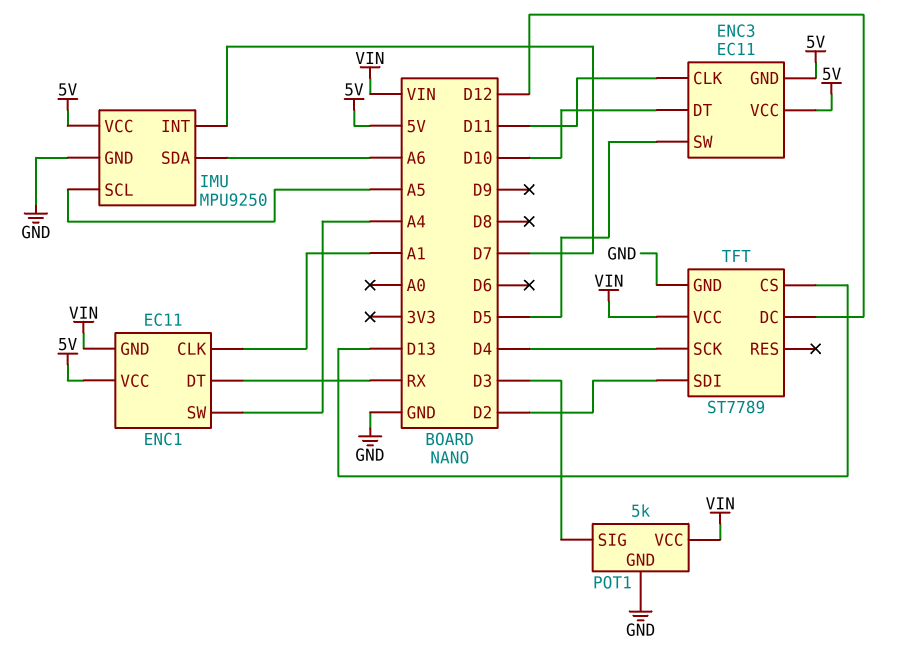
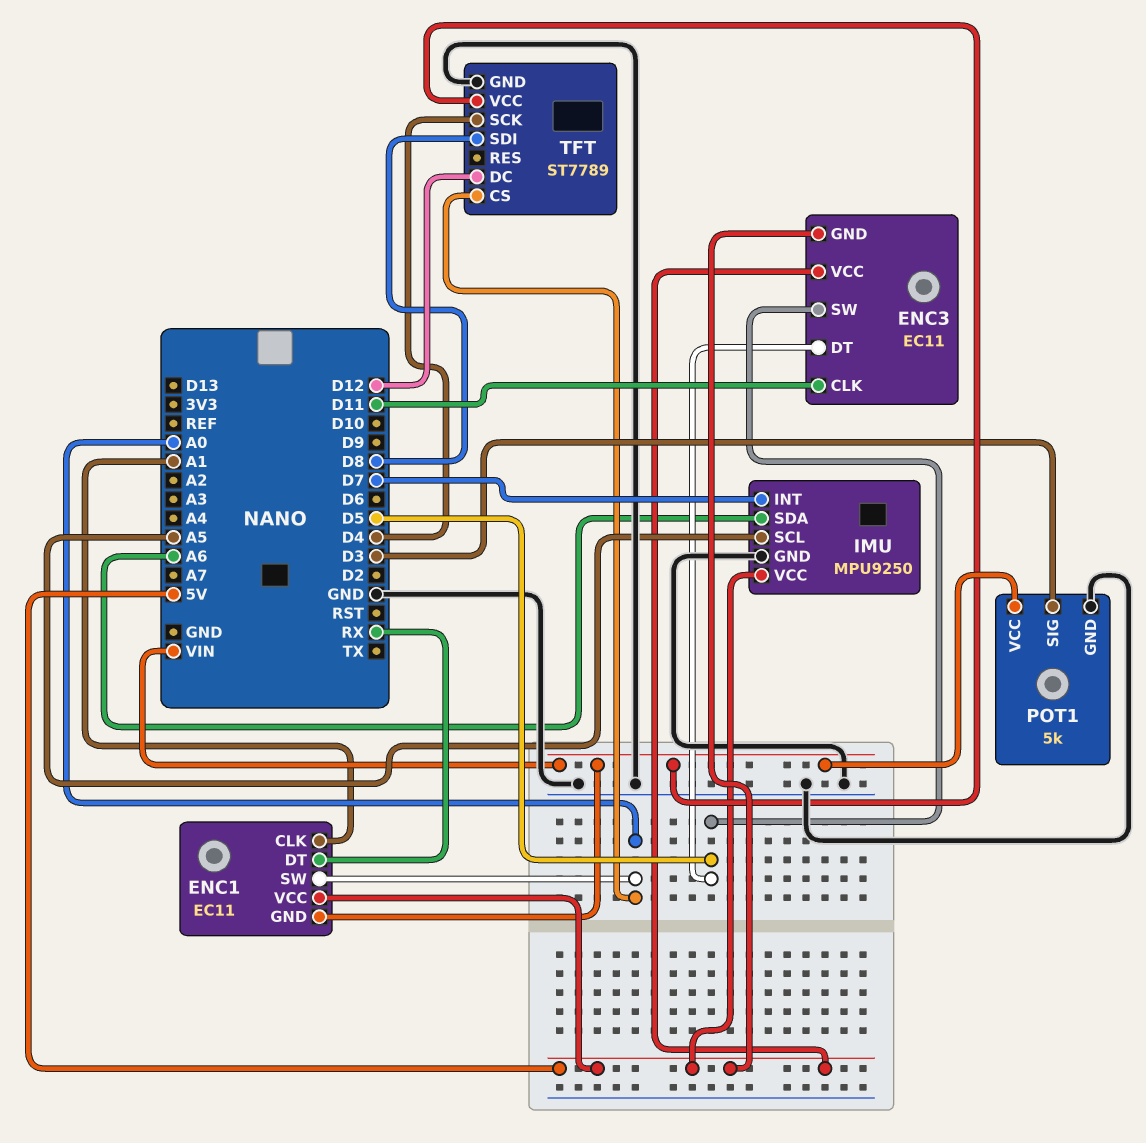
ENC1 pin SW: A4 -> A0
ENC3 pin DT: D10 -> D5
TFT pin CS: D13 -> A0
TFT pin SDI: D2 -> D8

